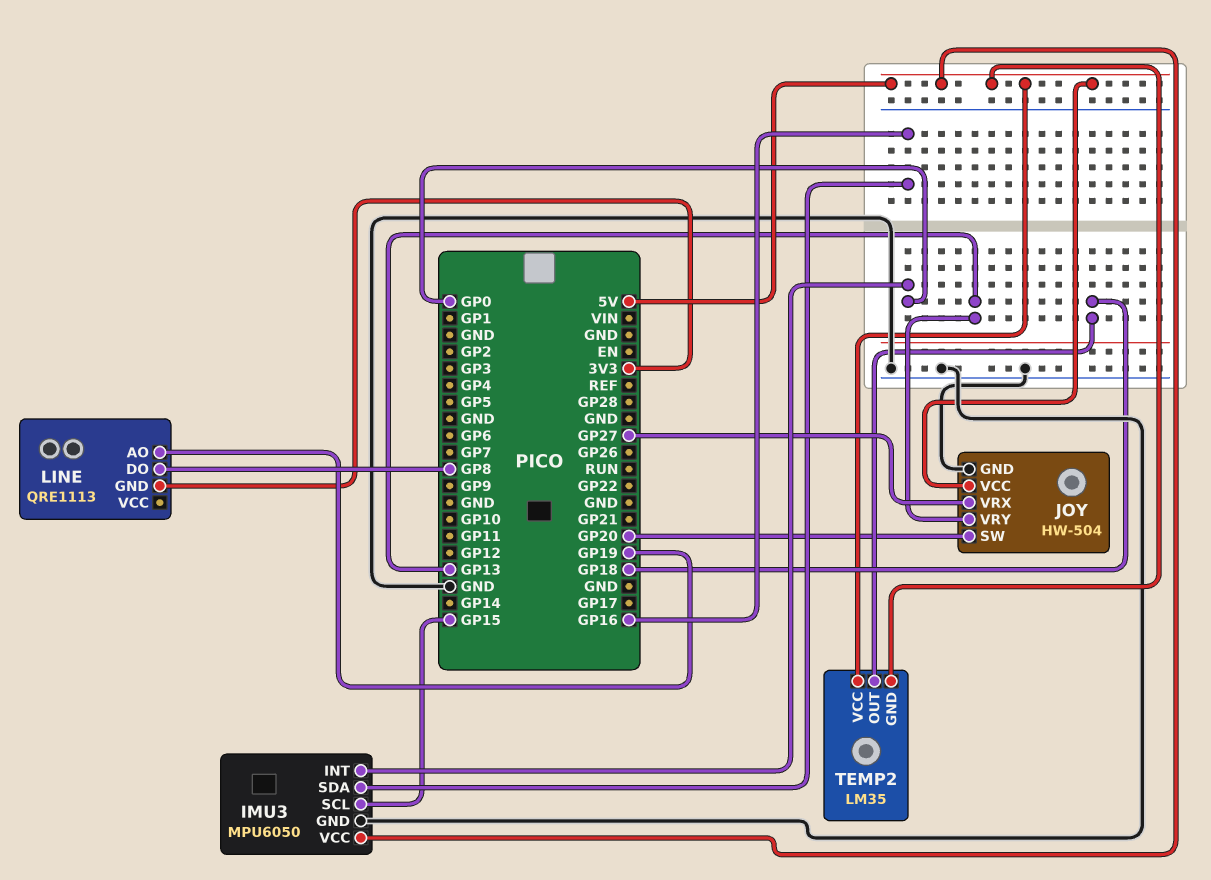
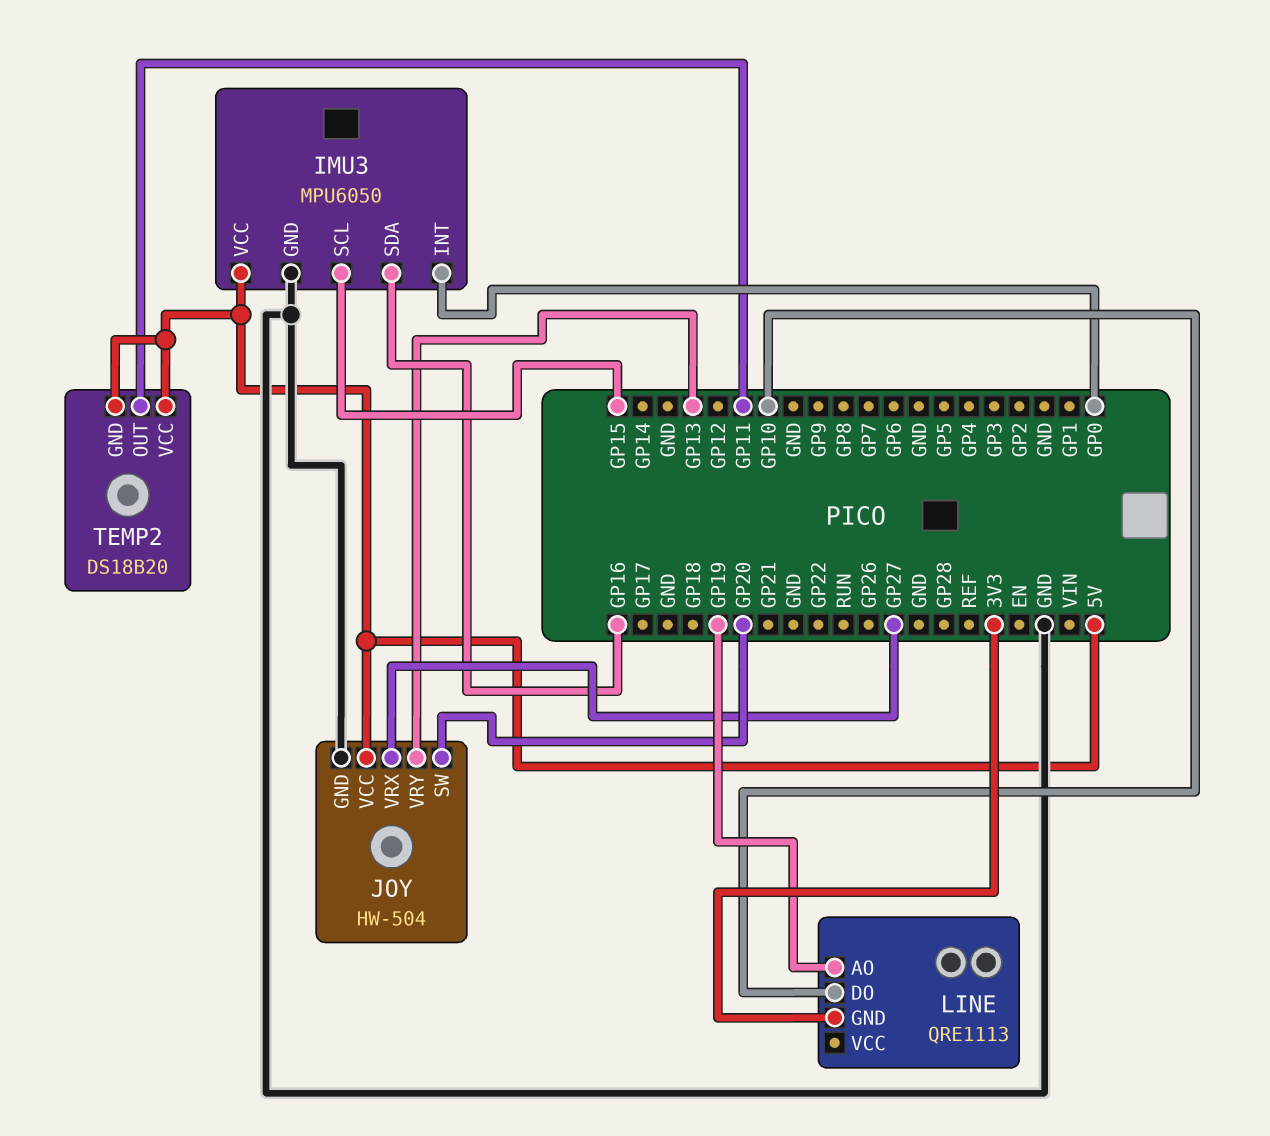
LINE pin DO: GP8 -> GP10
TEMP2: LM35 -> DS18B20
TEMP2 pin OUT: GP18 -> GP11

